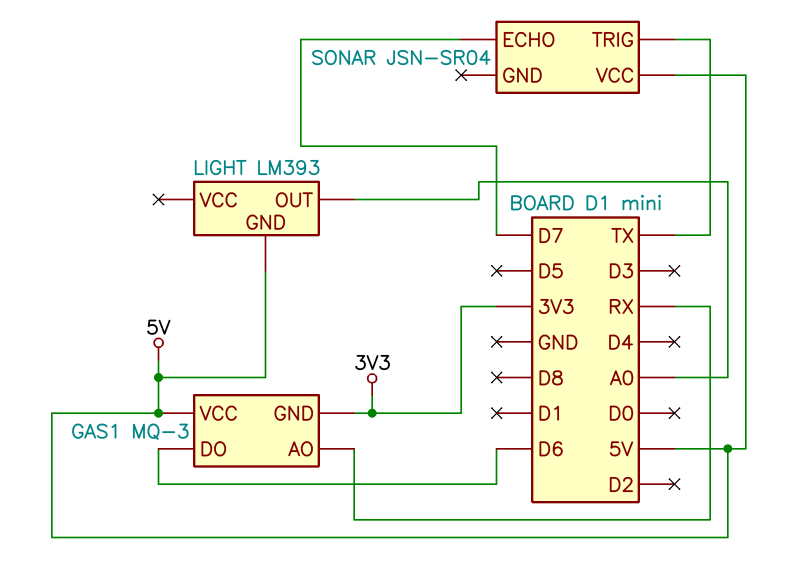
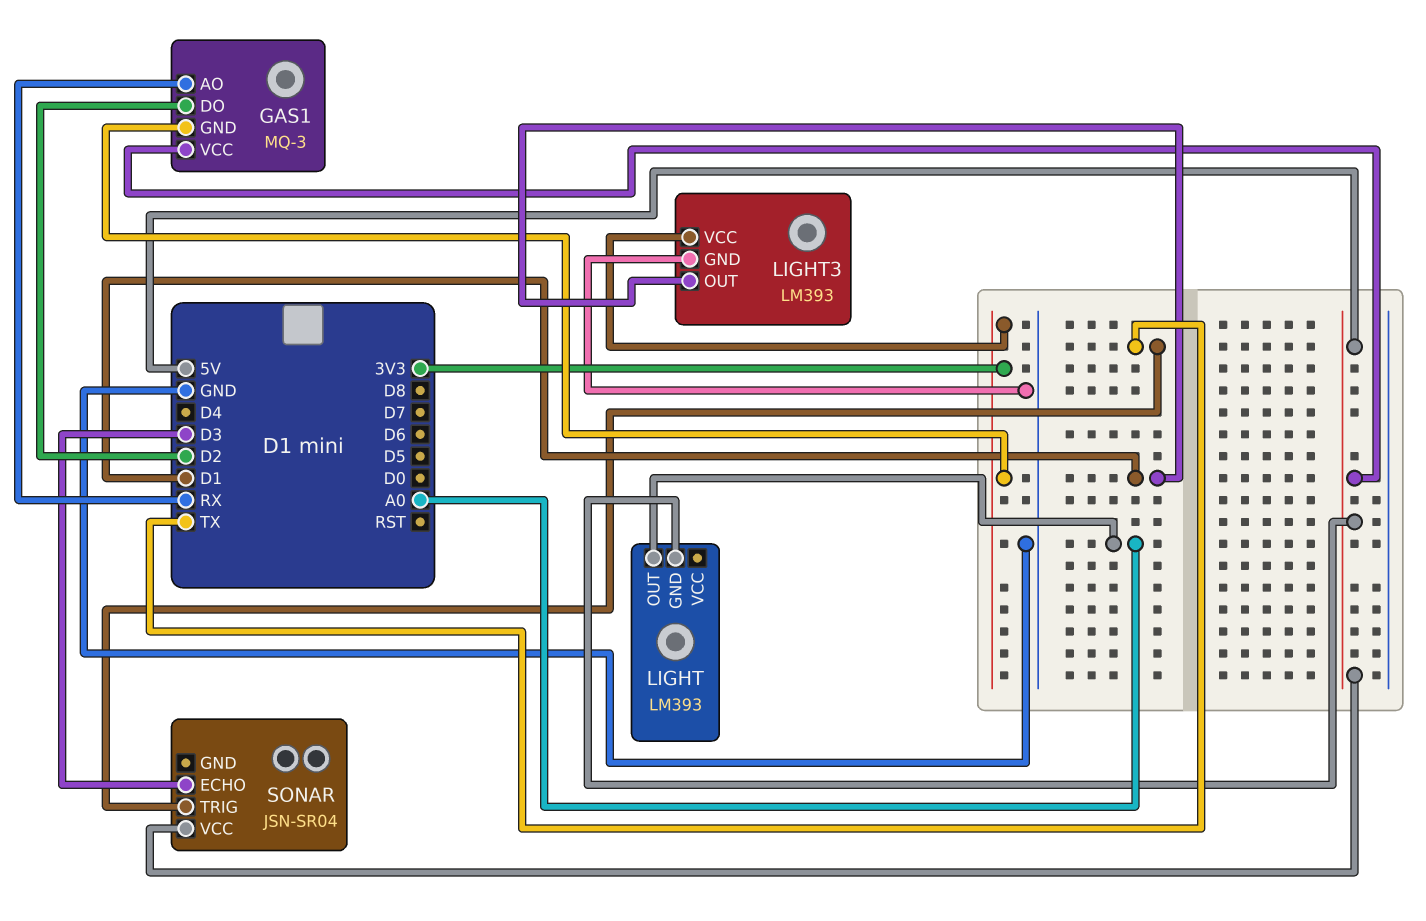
GAS1 pin DO: D6 -> D2
LIGHT3: none -> LM393
LIGHT3 pin GND: none -> GND
LIGHT3 pin OUT: none -> D1
LIGHT3 pin VCC: none -> 3V3
SONAR pin ECHO: D7 -> D3

